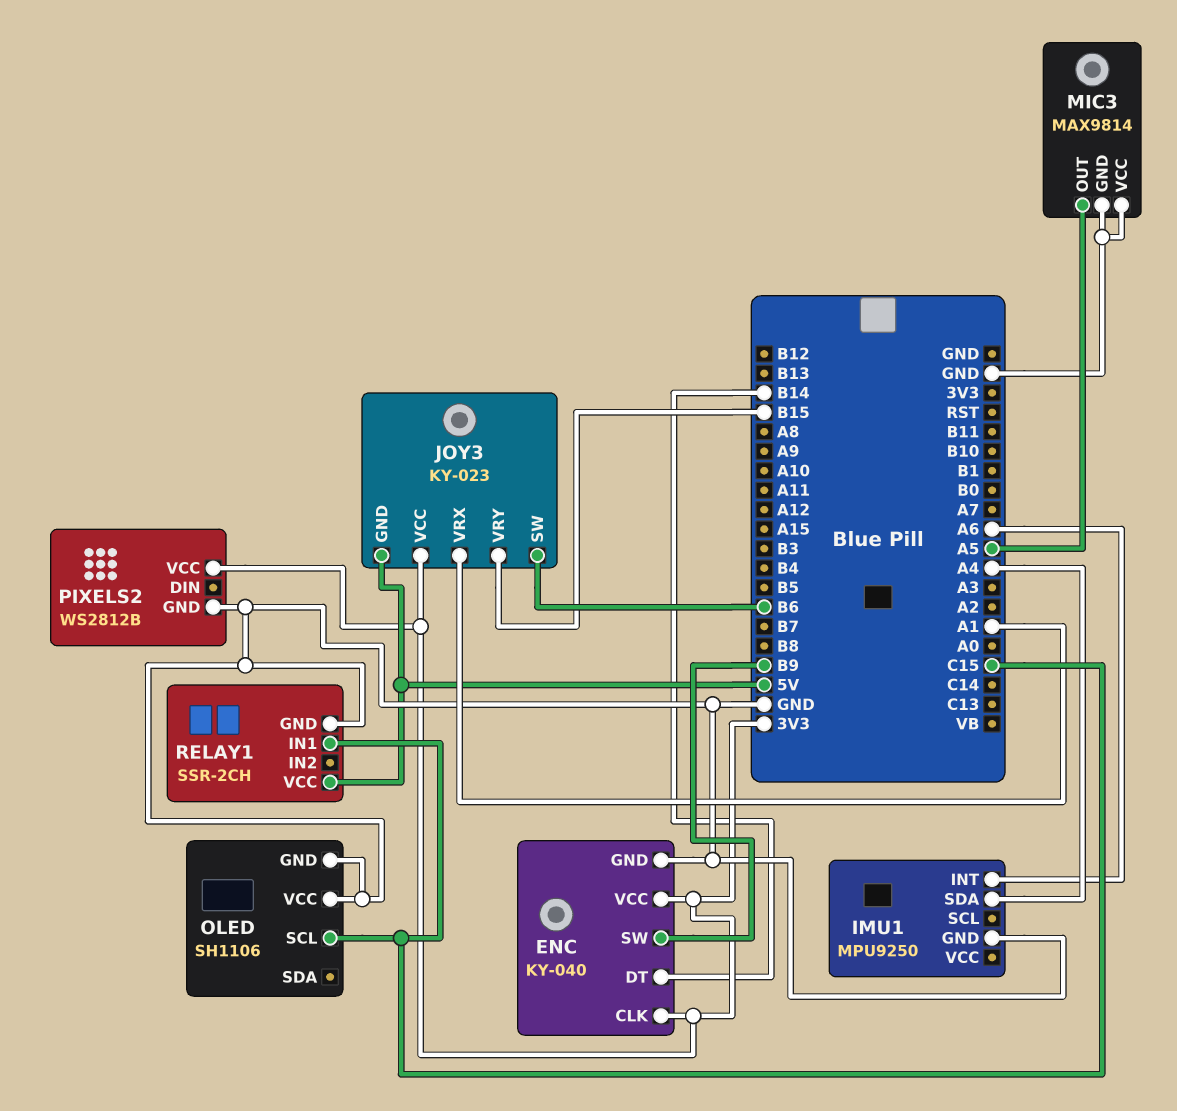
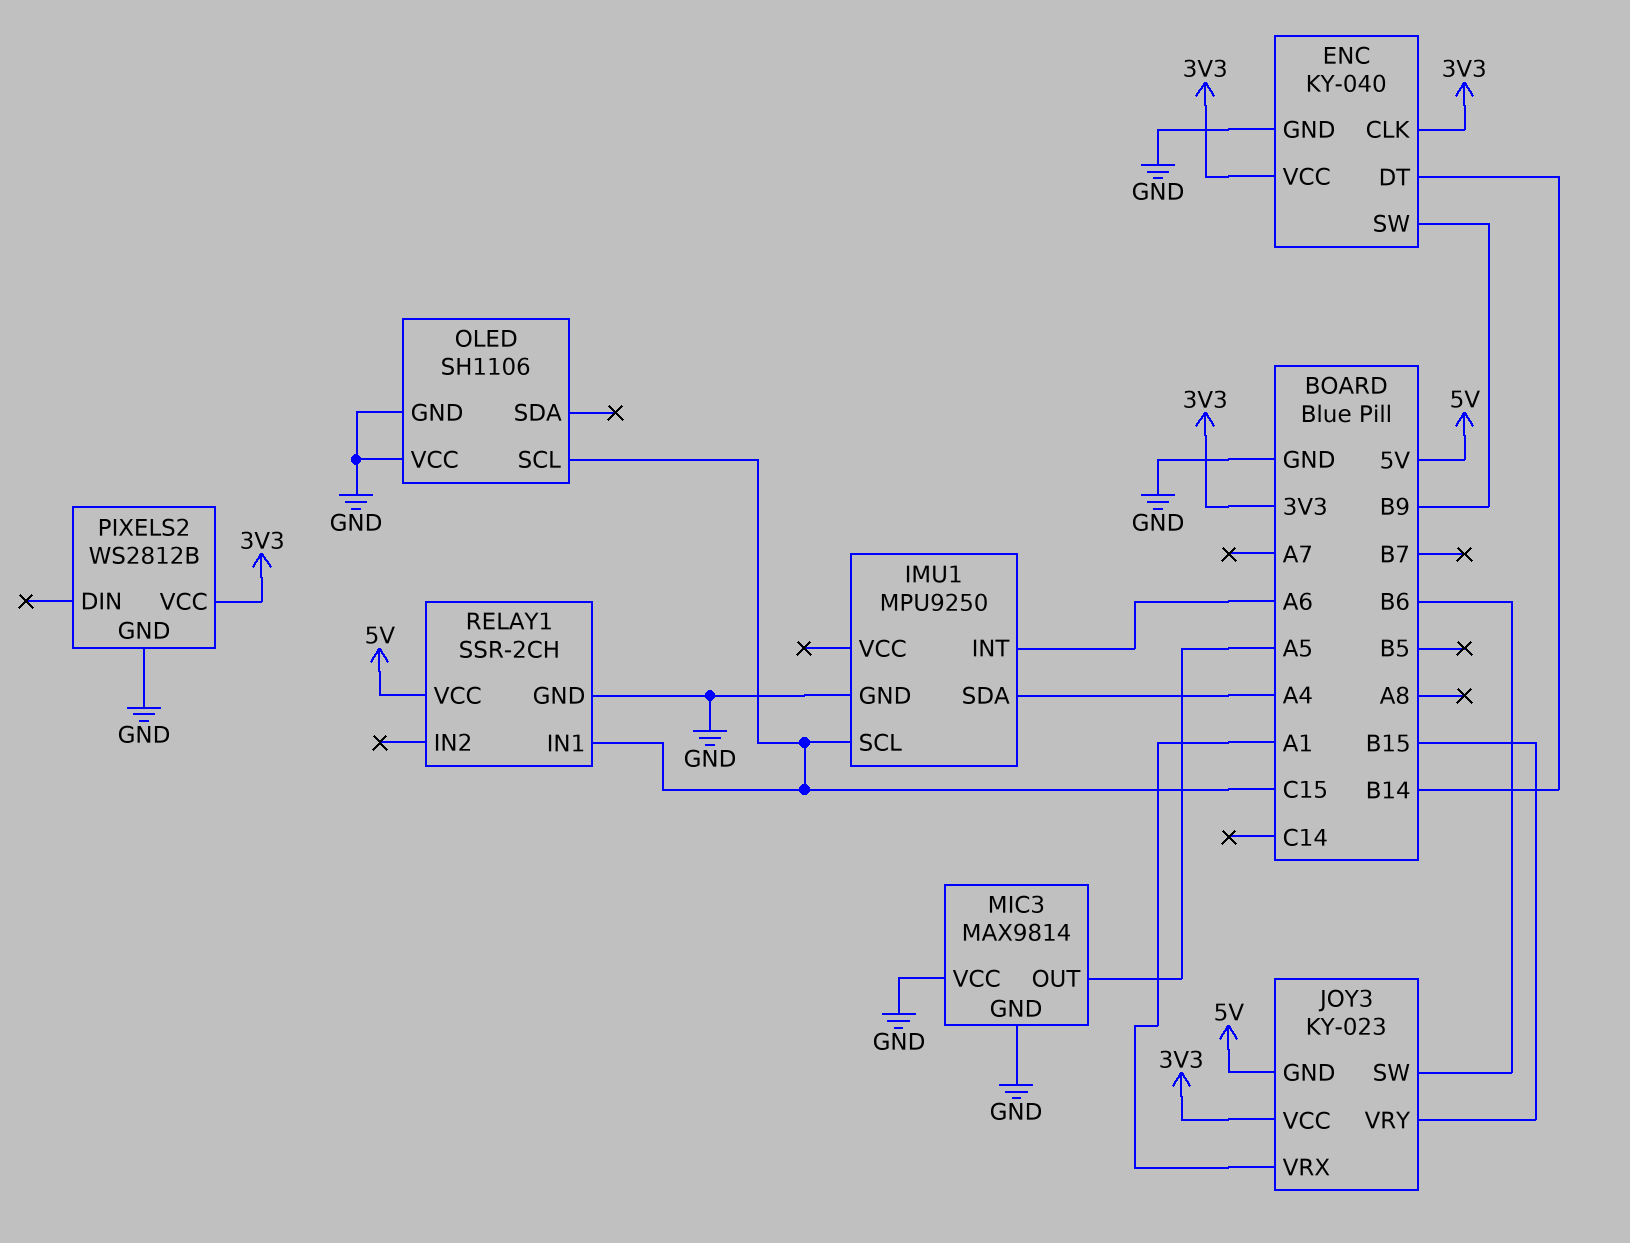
IMU1 pin SCL: none -> C15

